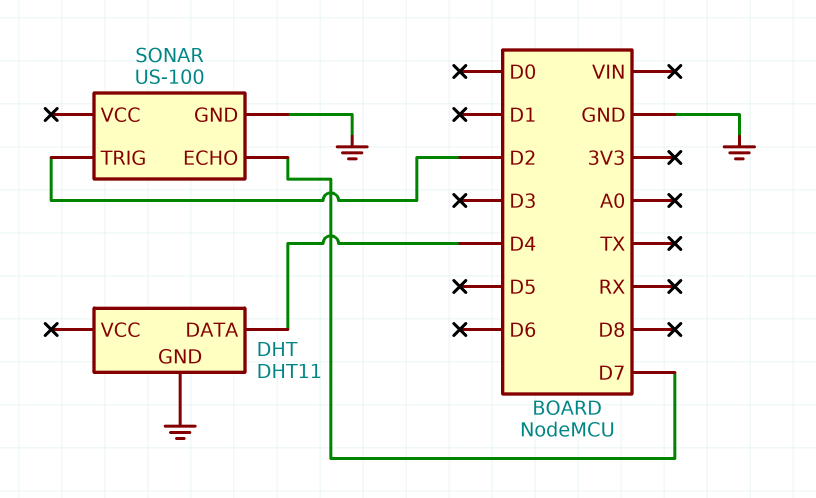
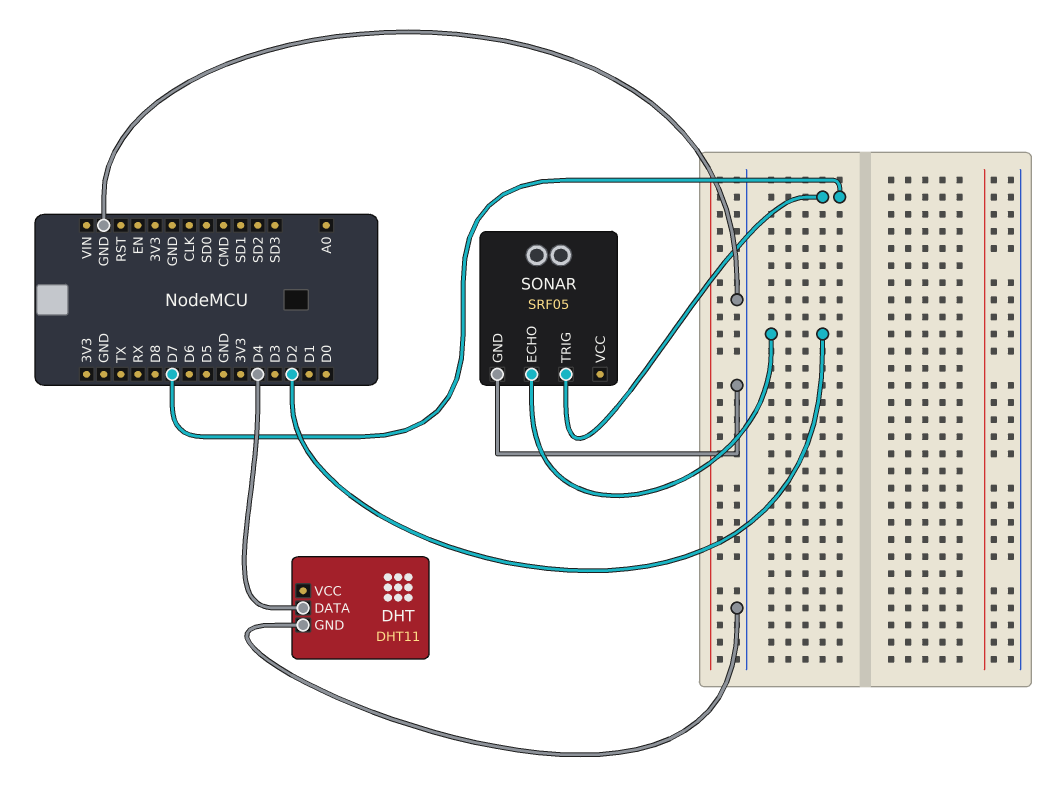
SONAR: US-100 -> SRF05
SONAR pin ECHO: D7 -> D2
SONAR pin TRIG: D2 -> D7

